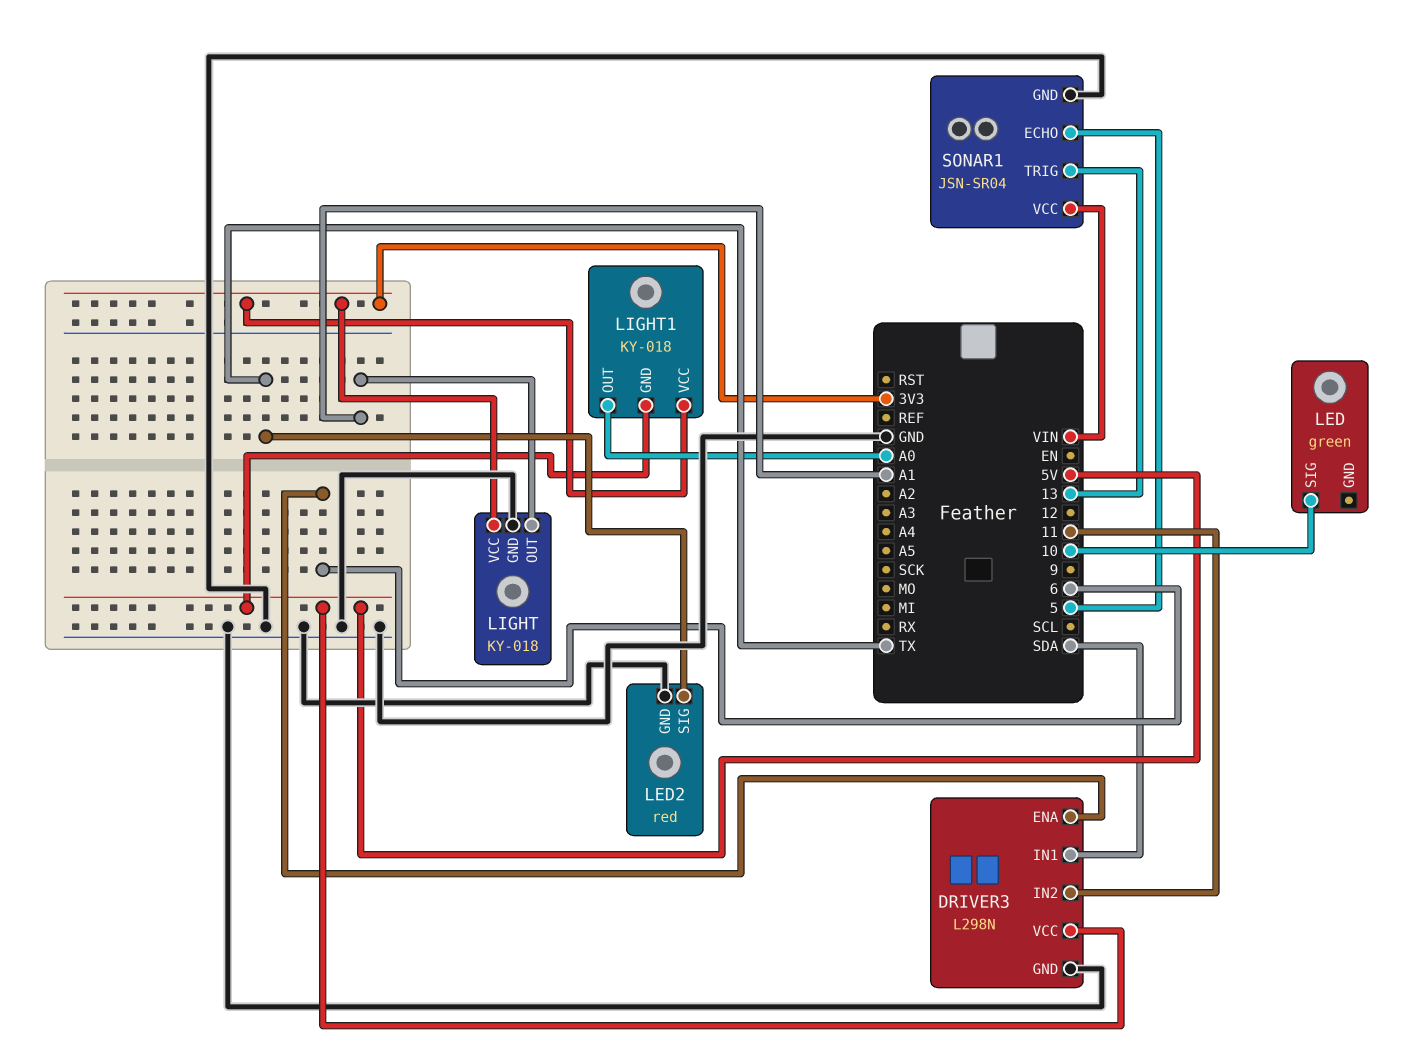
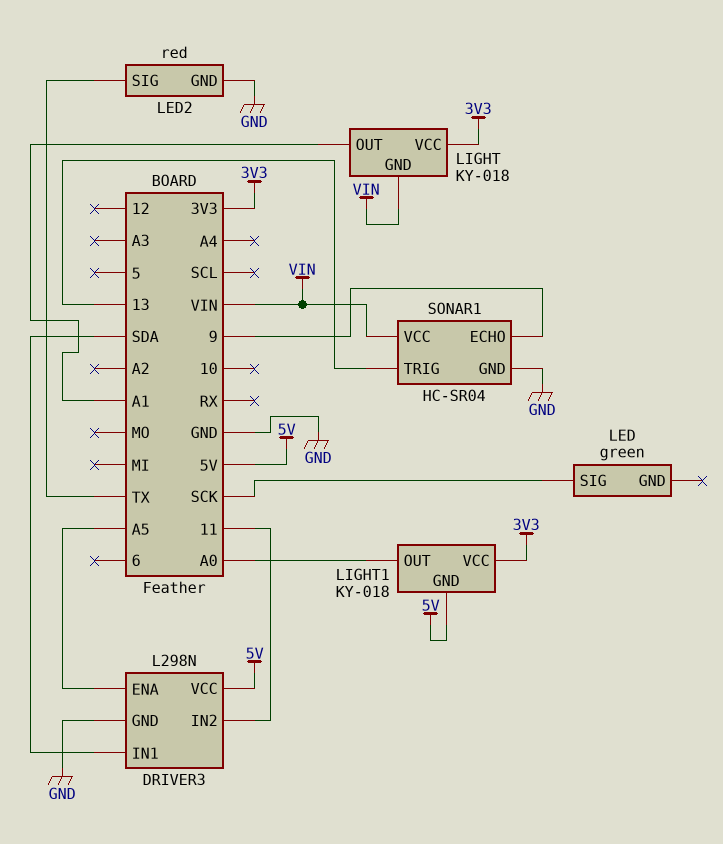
DRIVER3 pin ENA: 6 -> A5
LED pin SIG: 10 -> SCK
LIGHT pin GND: GND -> VIN
SONAR1: JSN-SR04 -> HC-SR04
SONAR1 pin ECHO: 5 -> 9

